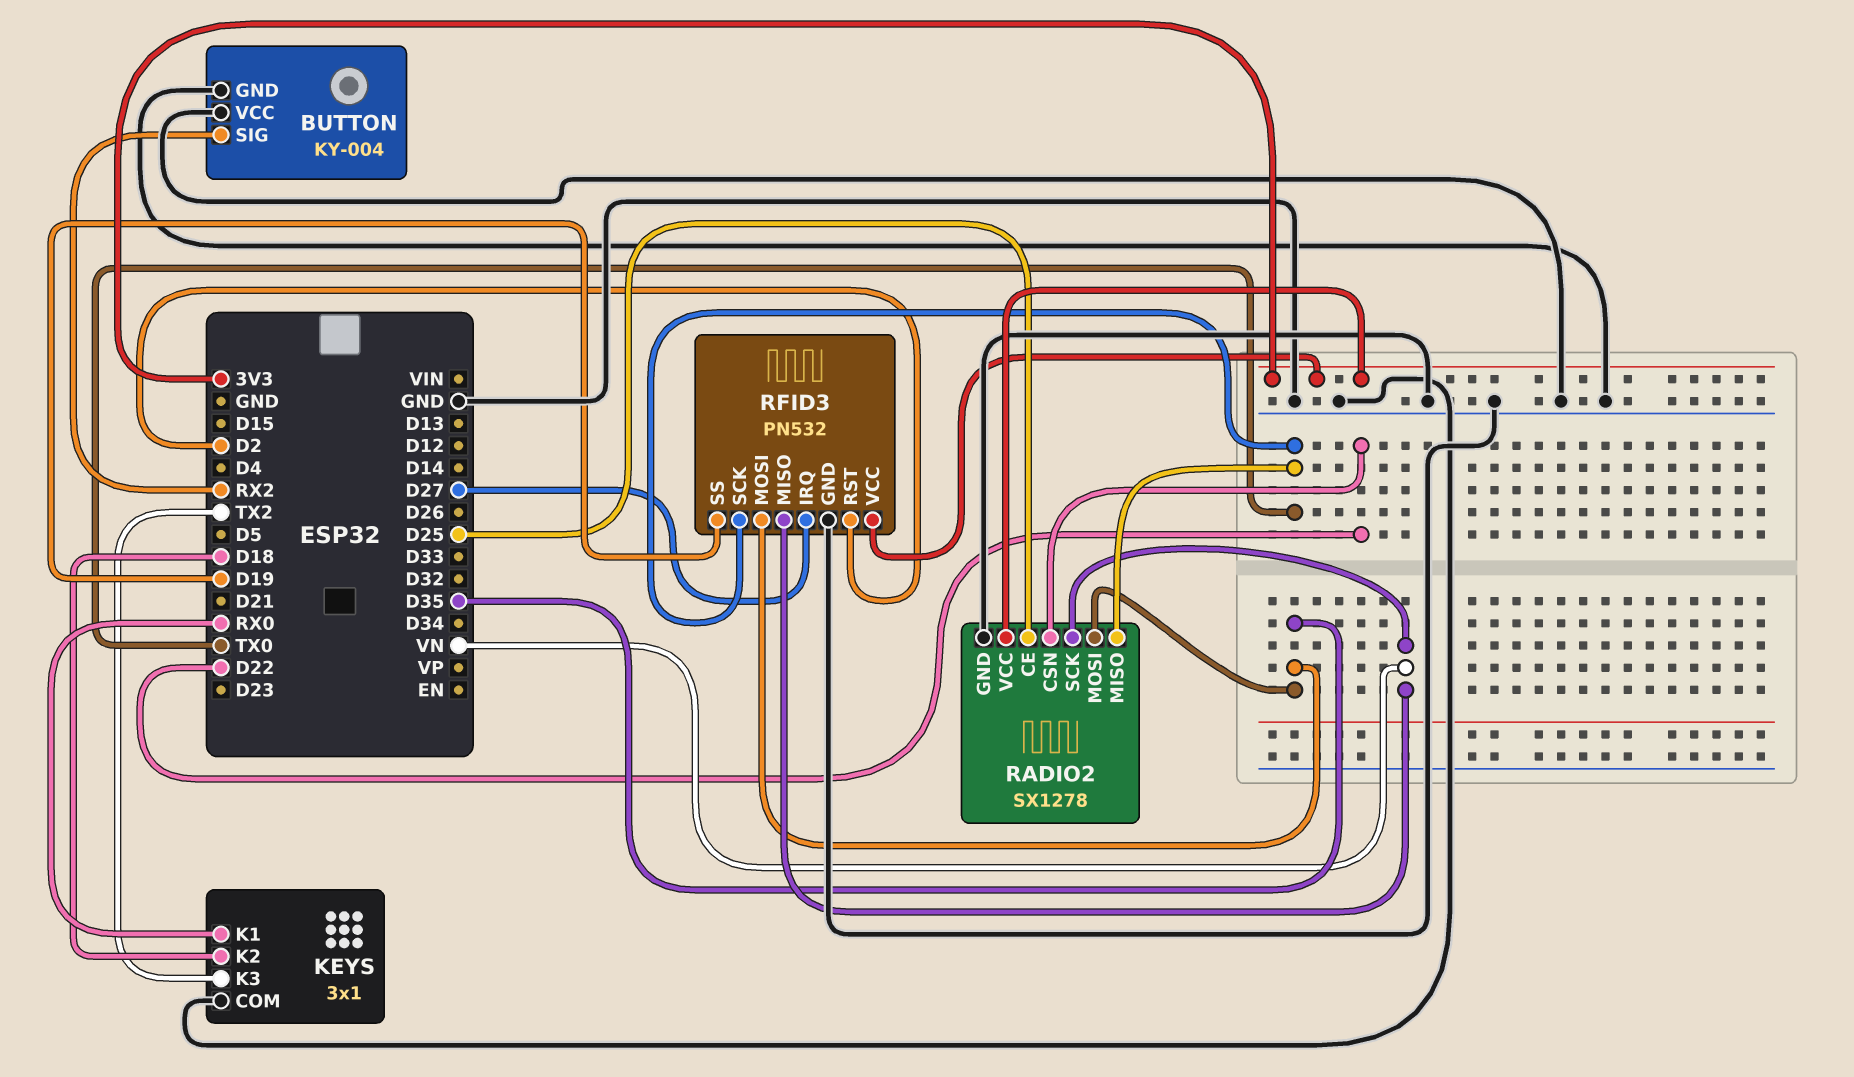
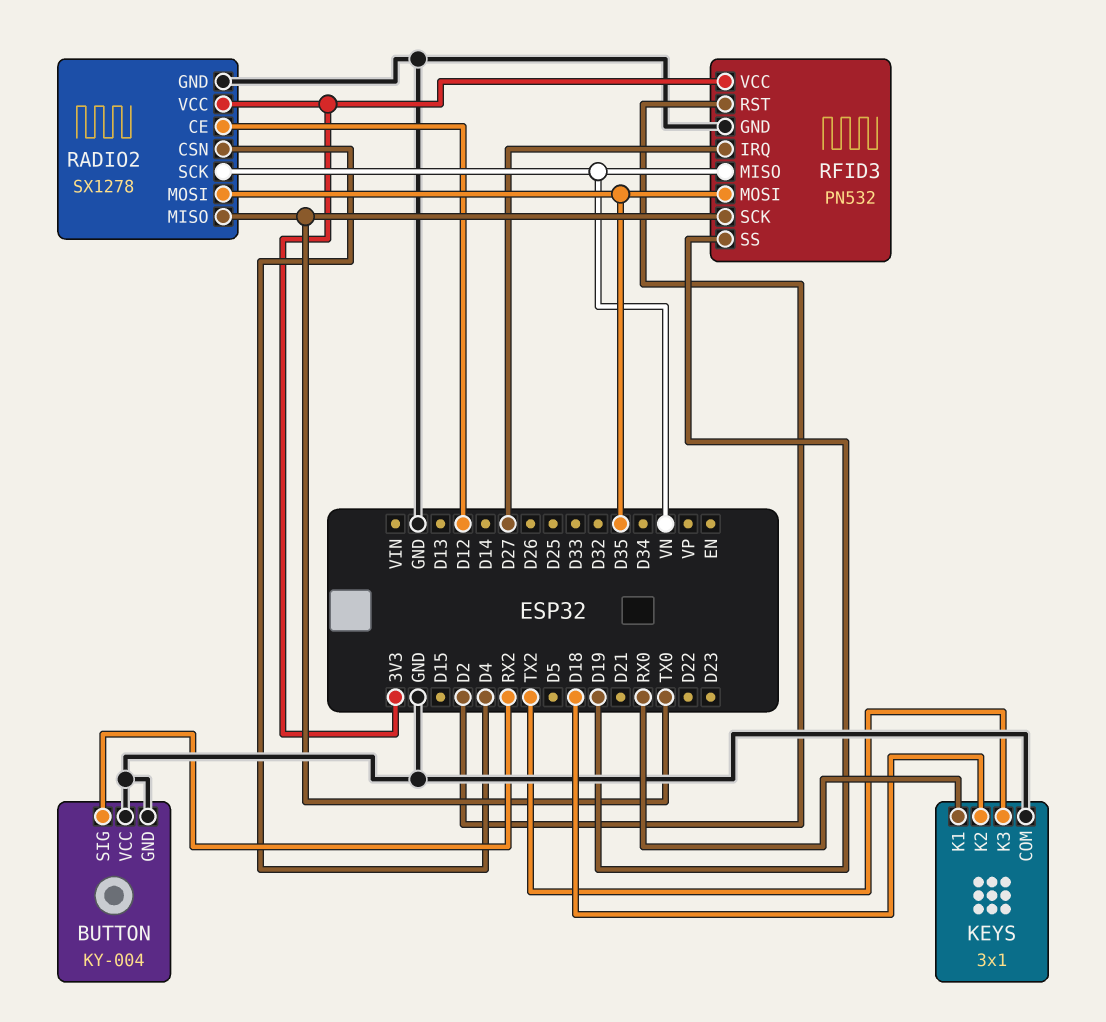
RADIO2 pin CE: D25 -> D12
RADIO2 pin CSN: D22 -> D4

